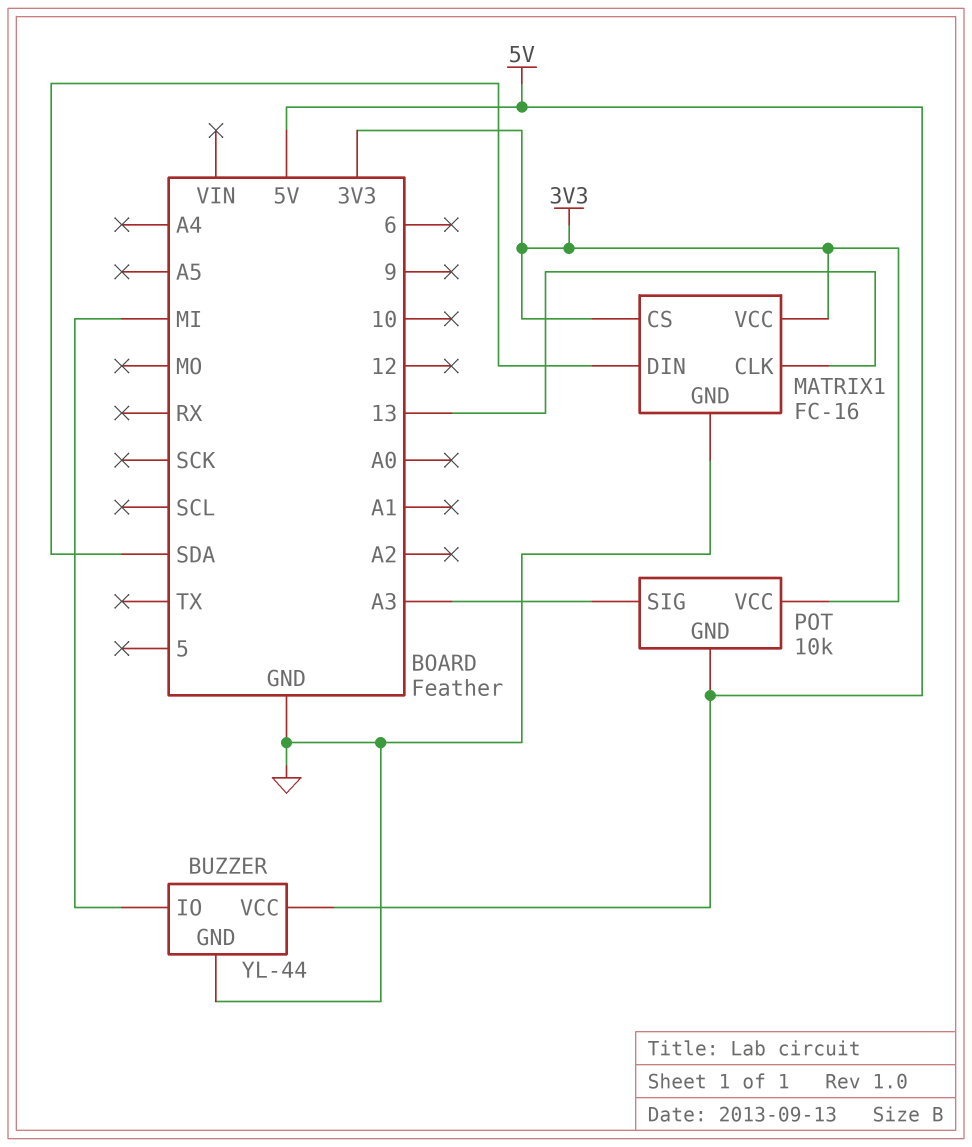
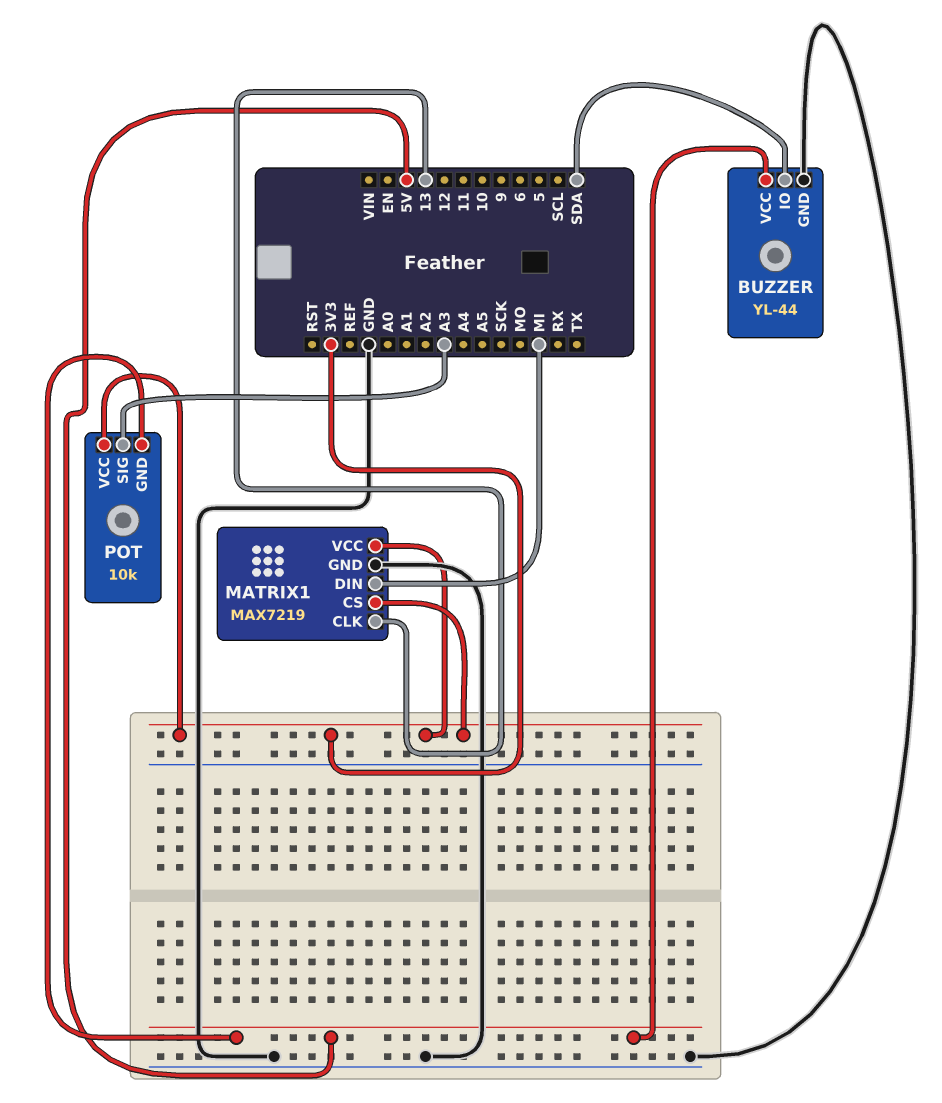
BUZZER pin IO: MI -> SDA
MATRIX1: FC-16 -> MAX7219
MATRIX1 pin DIN: SDA -> MI

